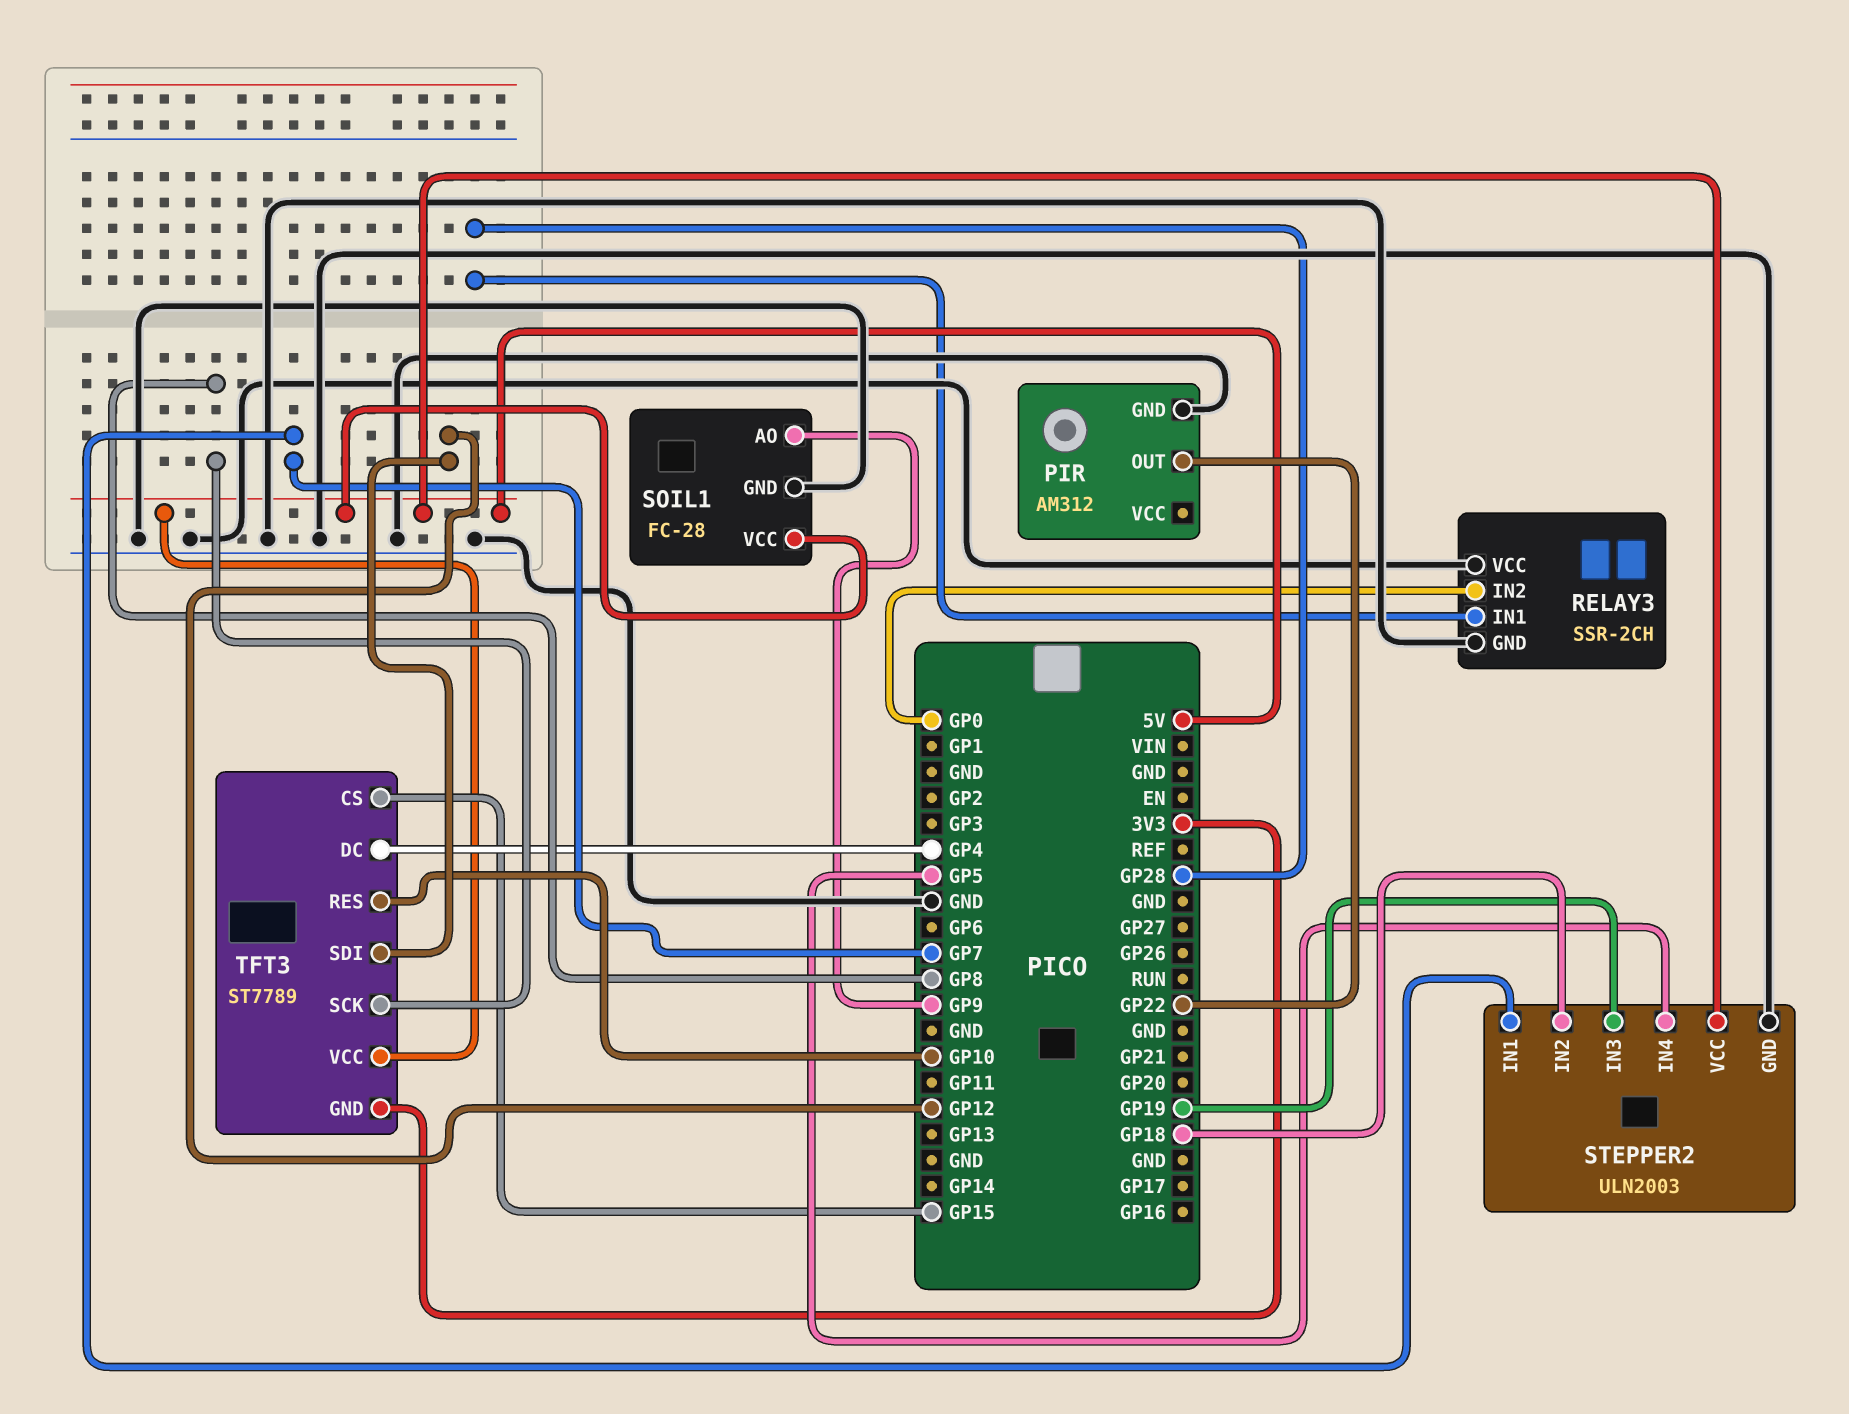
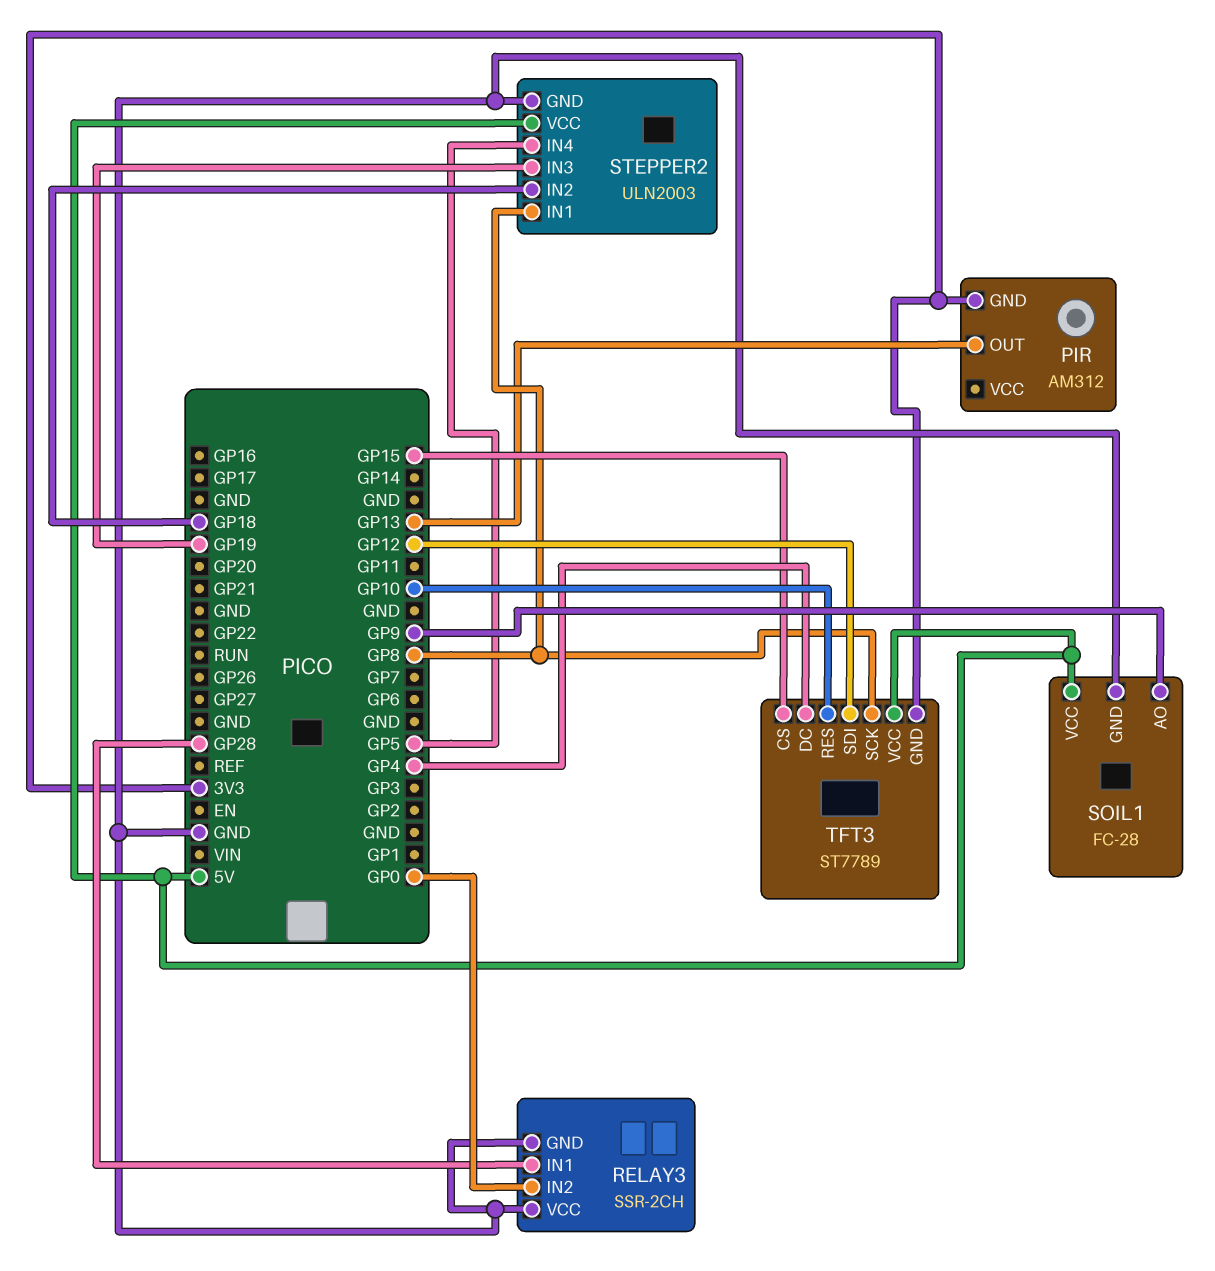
PIR pin GND: GND -> 3V3
PIR pin OUT: GP22 -> GP13
STEPPER2 pin IN1: GP7 -> GP8

